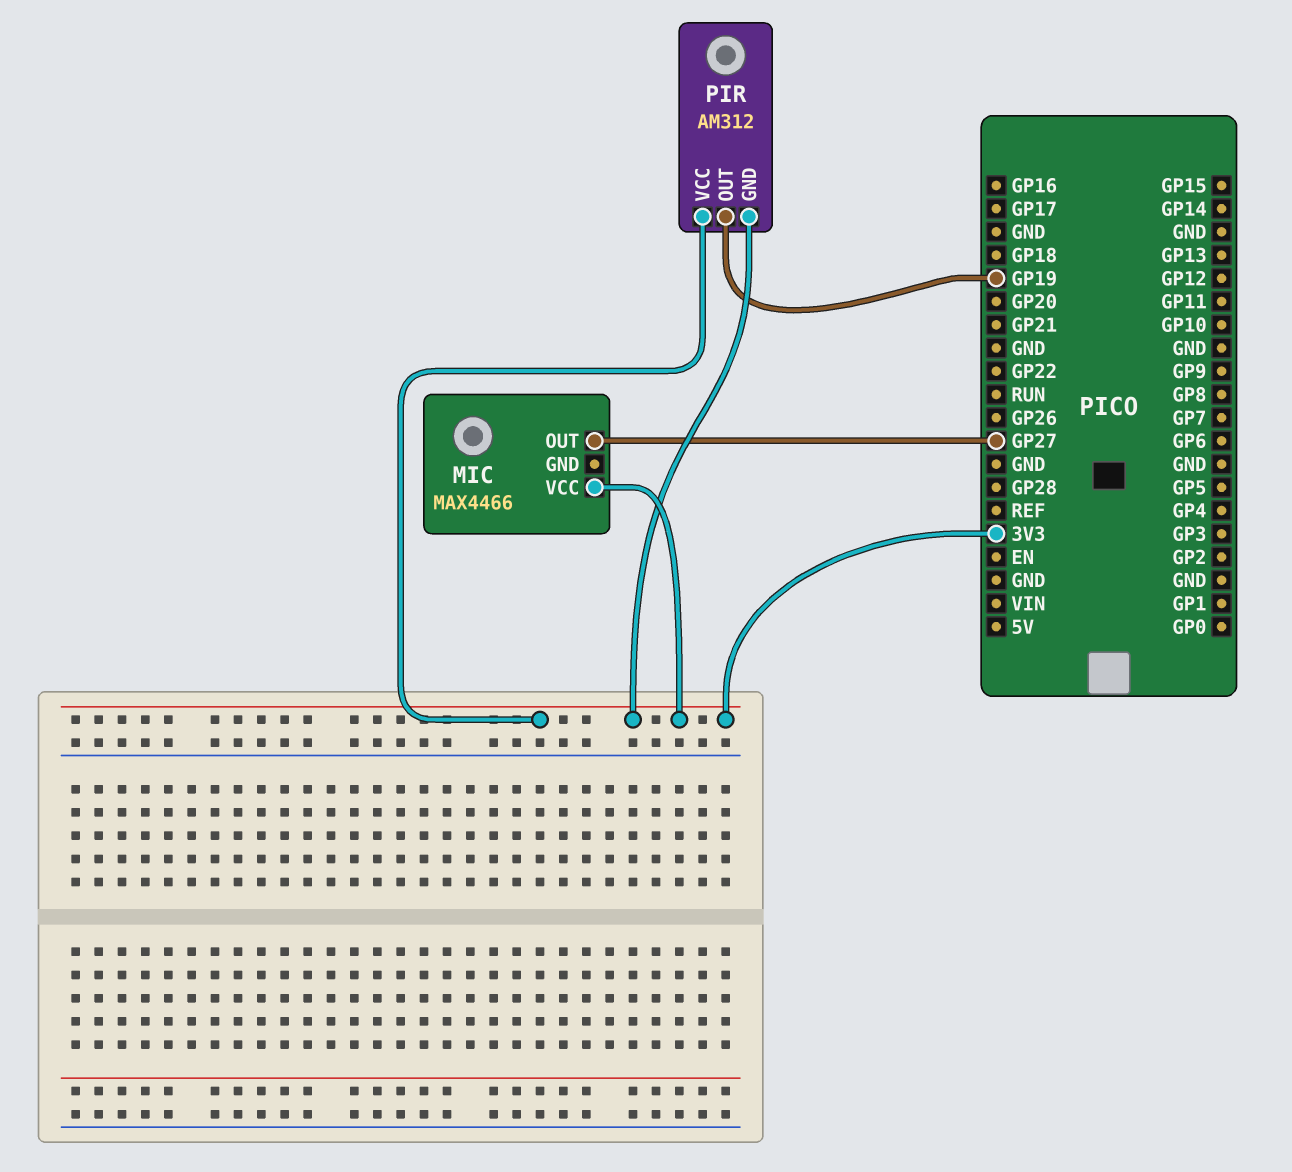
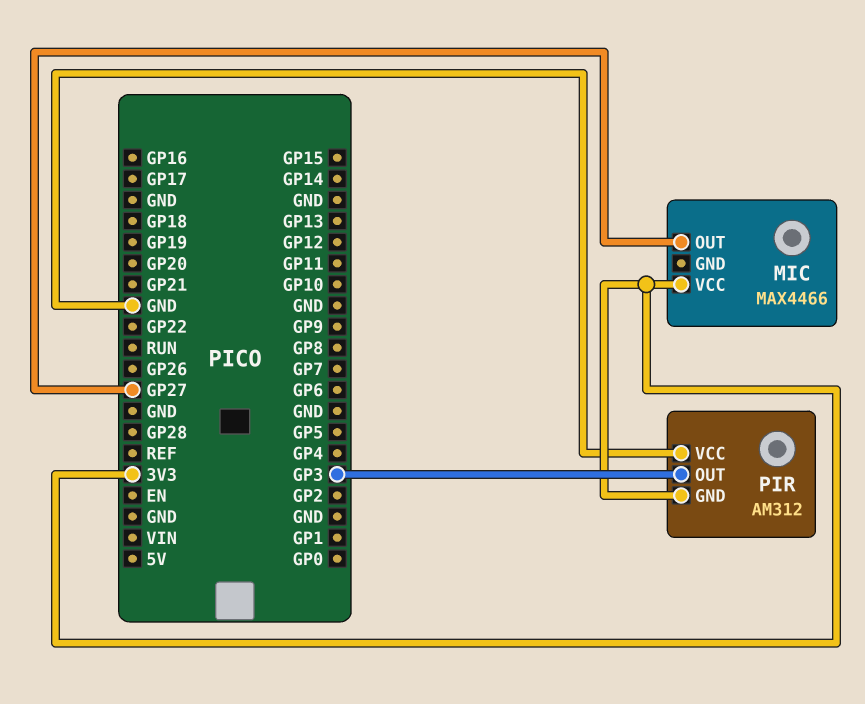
PIR pin OUT: GP19 -> GP3
PIR pin VCC: 3V3 -> GND

